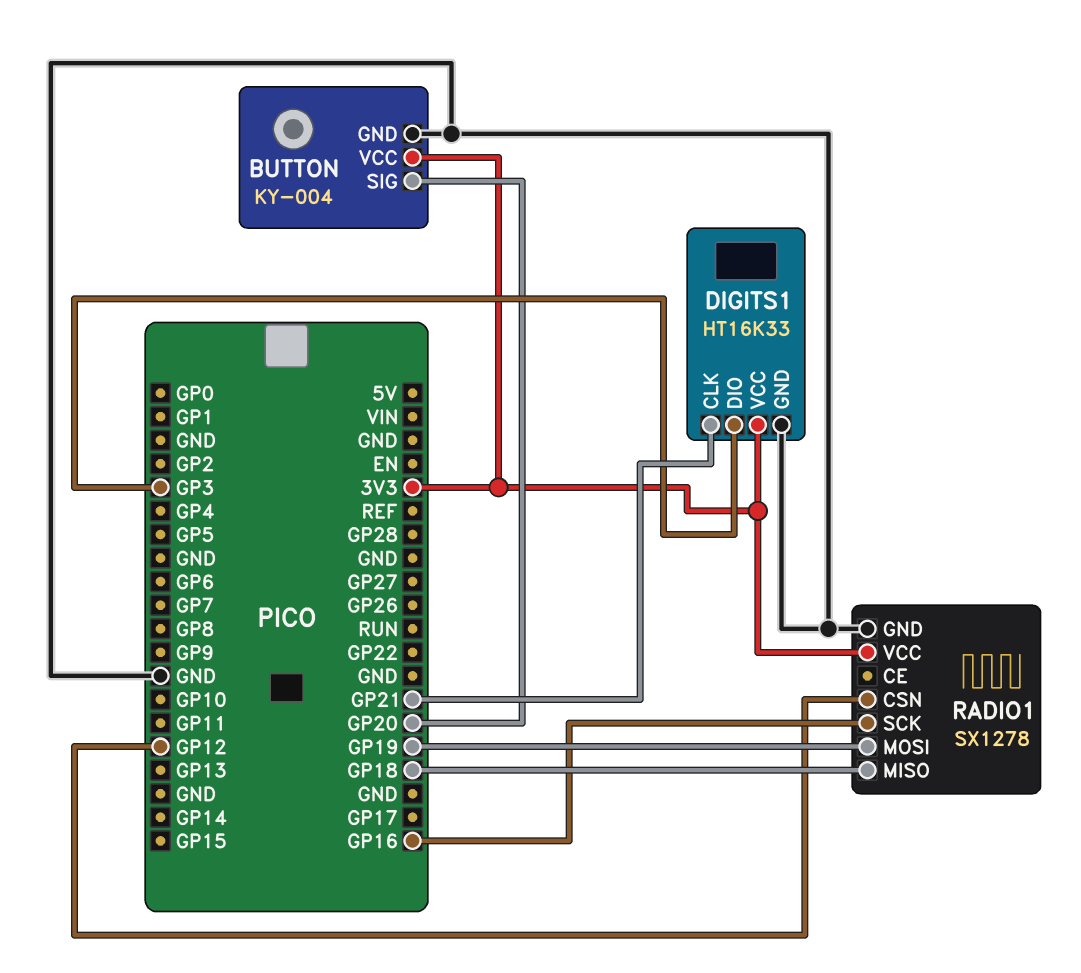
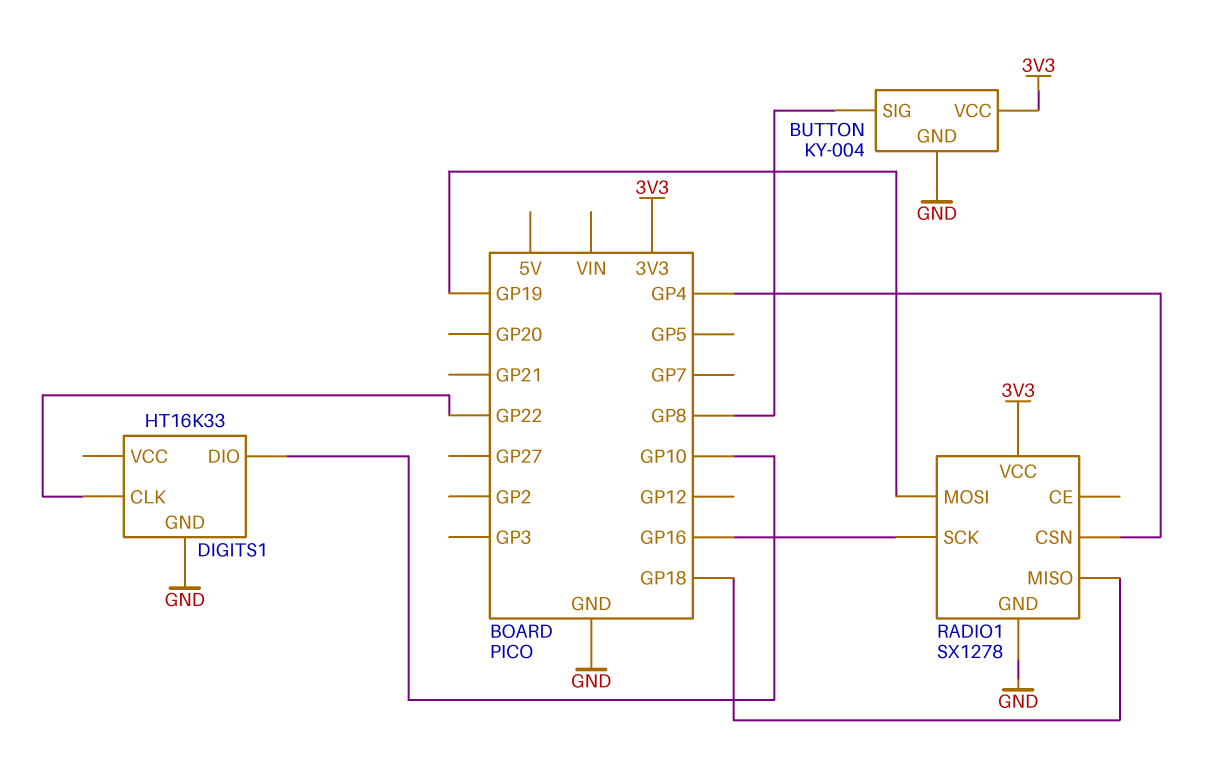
BUTTON pin SIG: GP20 -> GP8
DIGITS1 pin CLK: GP21 -> GP22
DIGITS1 pin DIO: GP3 -> GP10
DIGITS1 pin VCC: 3V3 -> none
RADIO1 pin CSN: GP12 -> GP4

